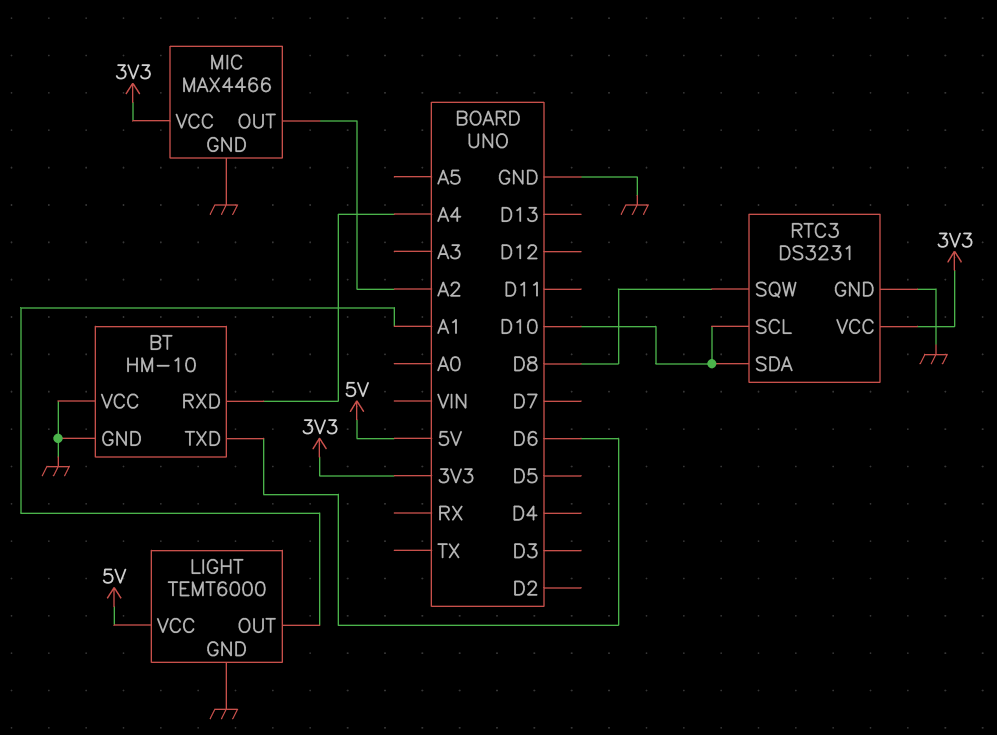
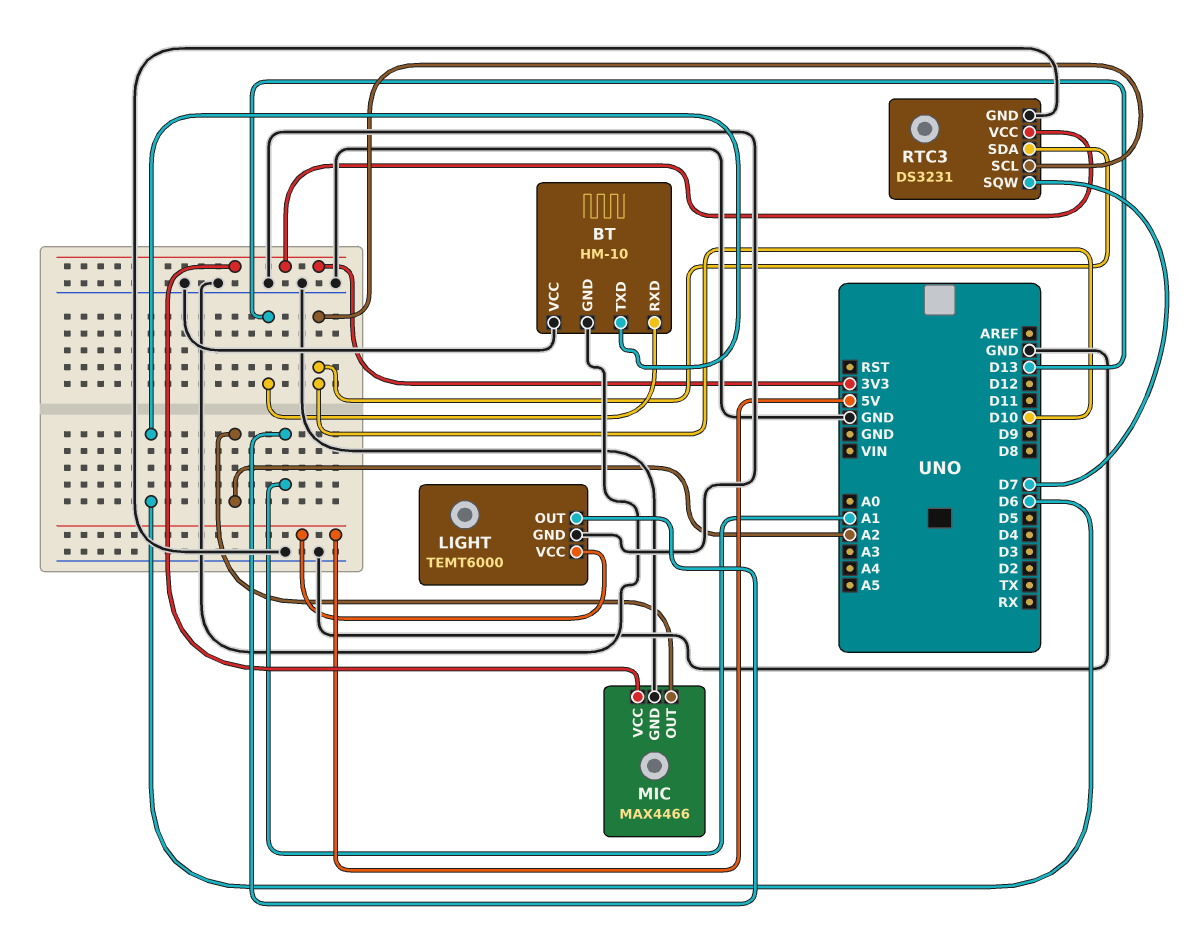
BT pin RXD: A4 -> D13
RTC3 pin SQW: D8 -> D7

